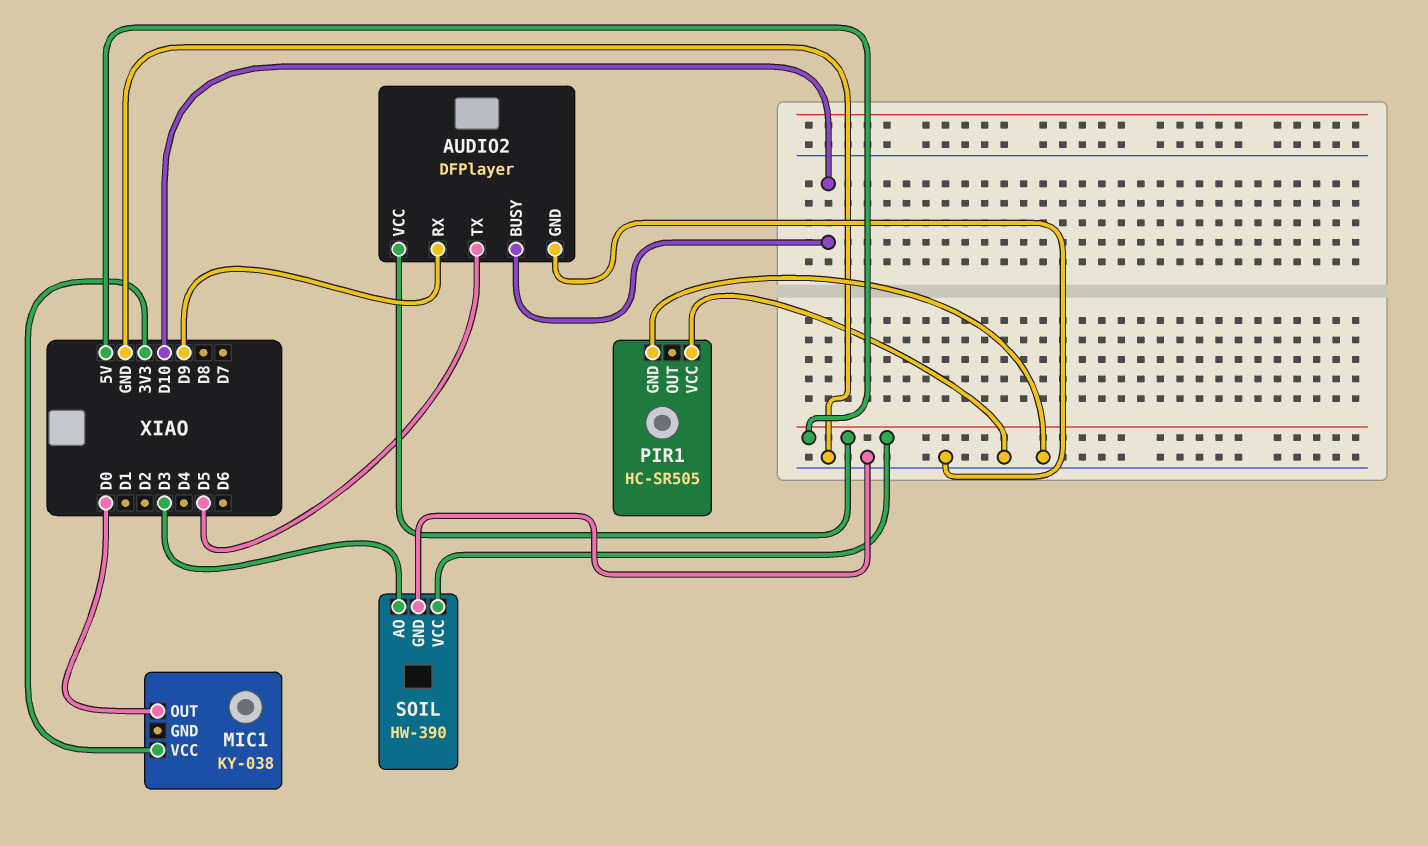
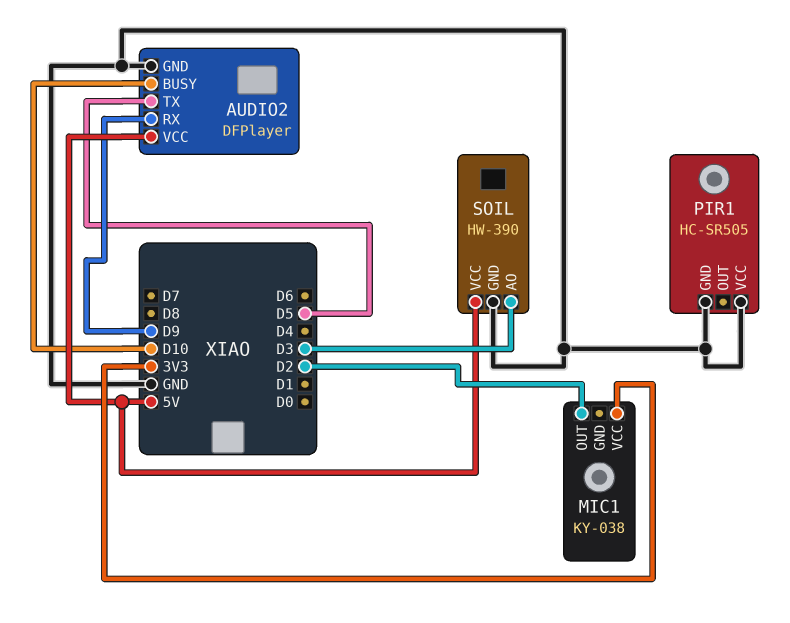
MIC1 pin OUT: D0 -> D2

